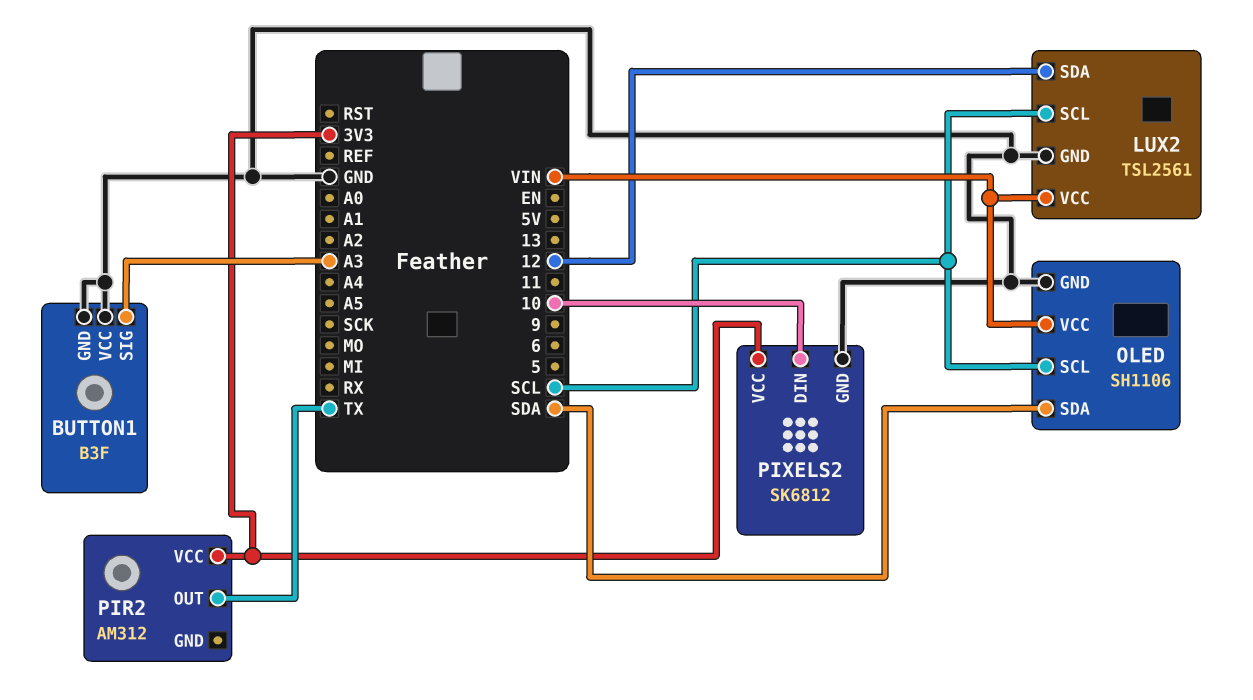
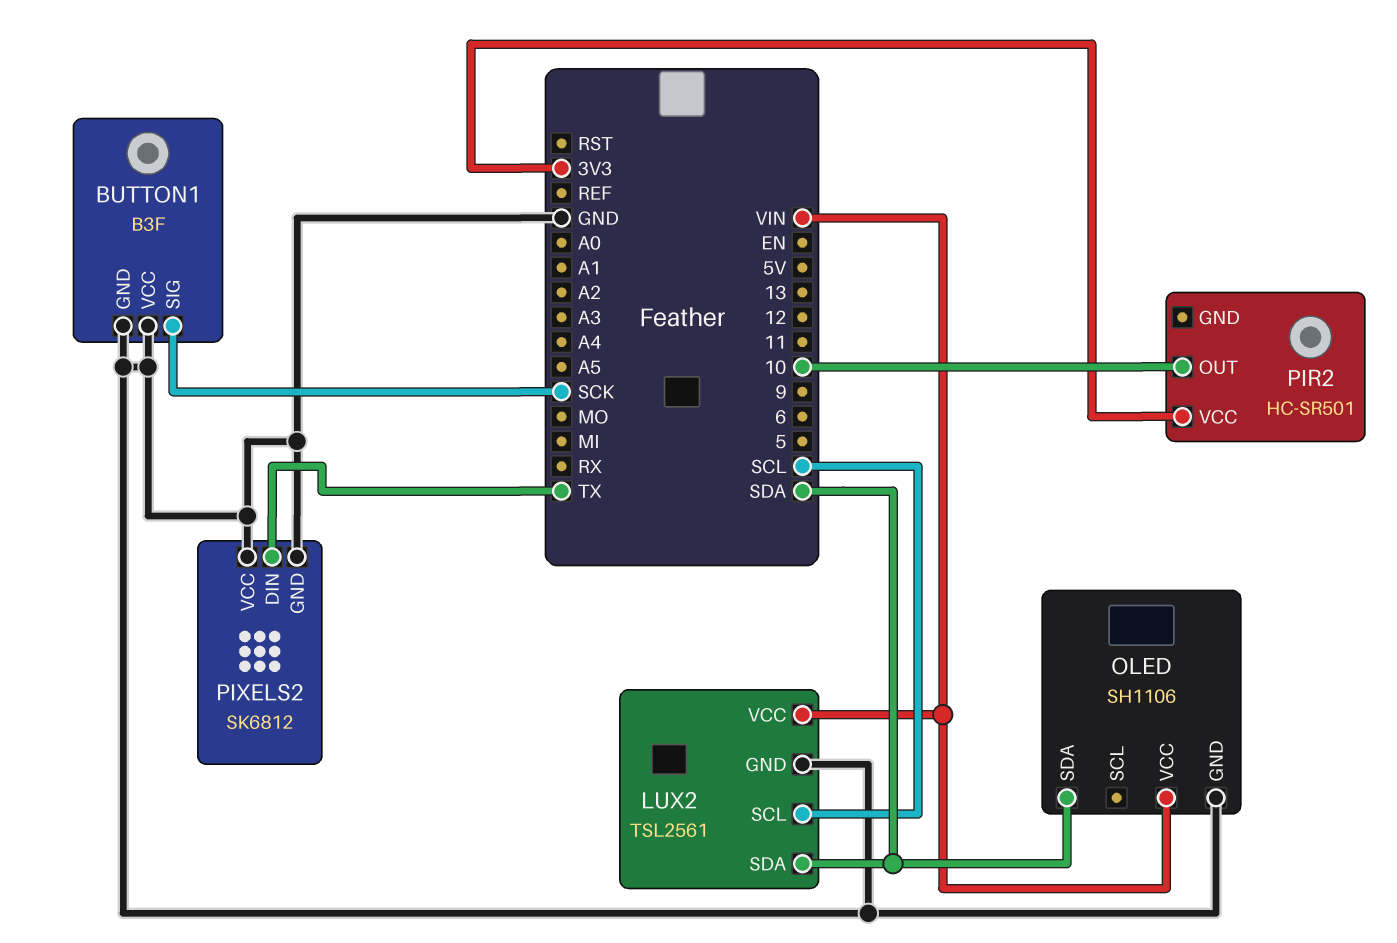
BUTTON1 pin SIG: A3 -> SCK
LUX2 pin SDA: 12 -> SDA
OLED pin SCL: SCL -> none
PIR2: AM312 -> HC-SR501
PIR2 pin OUT: TX -> 10
PIXELS2 pin DIN: 10 -> TX
PIXELS2 pin VCC: 3V3 -> GND

